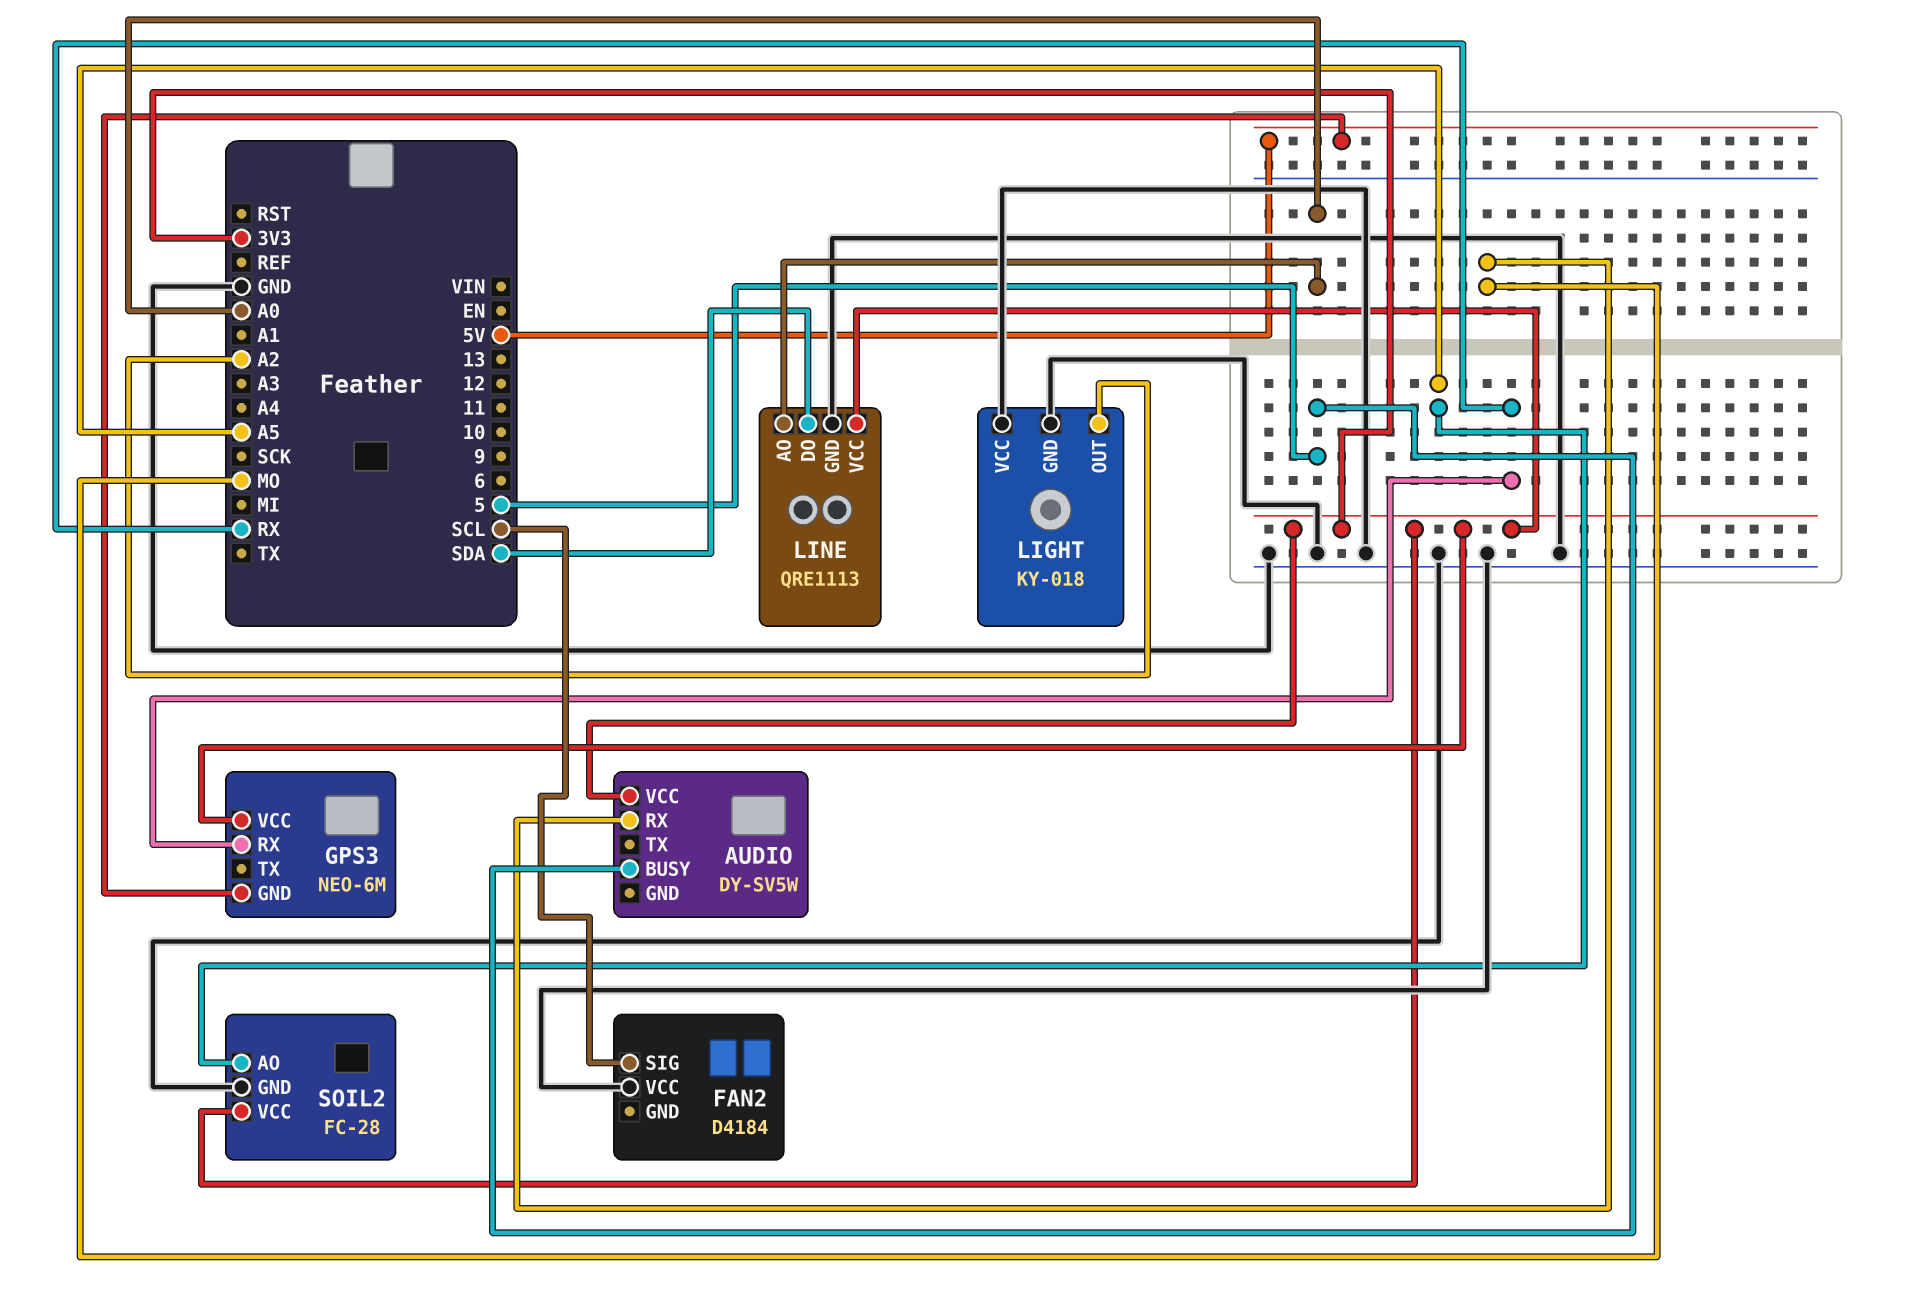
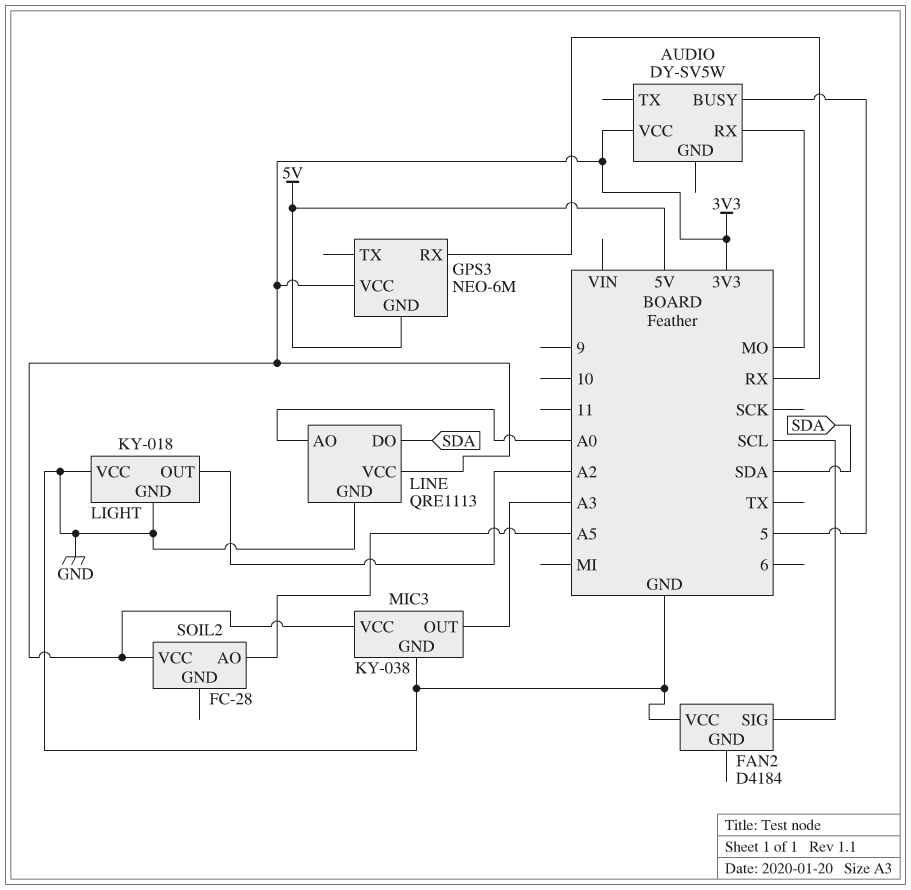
MIC3: none -> KY-038
MIC3 pin GND: none -> GND
MIC3 pin OUT: none -> A3
MIC3 pin VCC: none -> 3V3
SOIL2 pin GND: GND -> none

